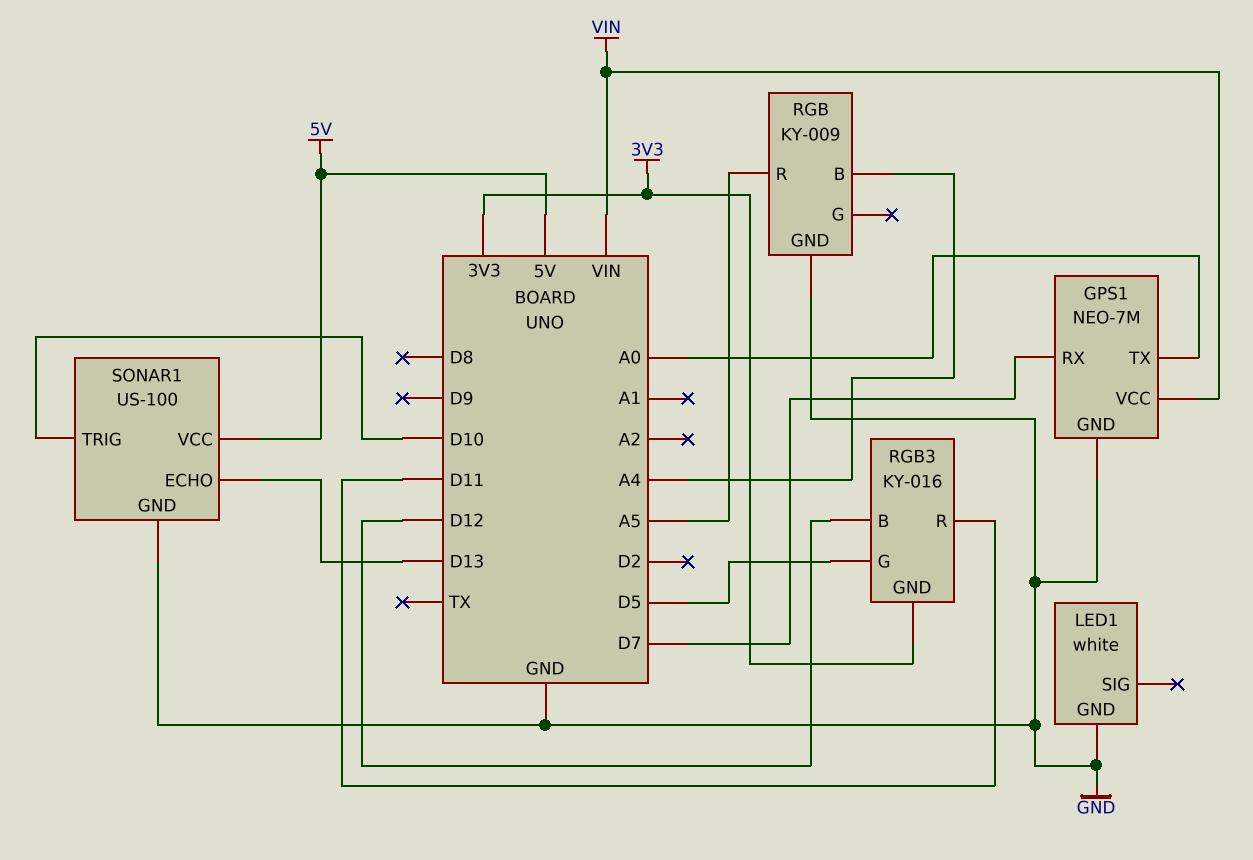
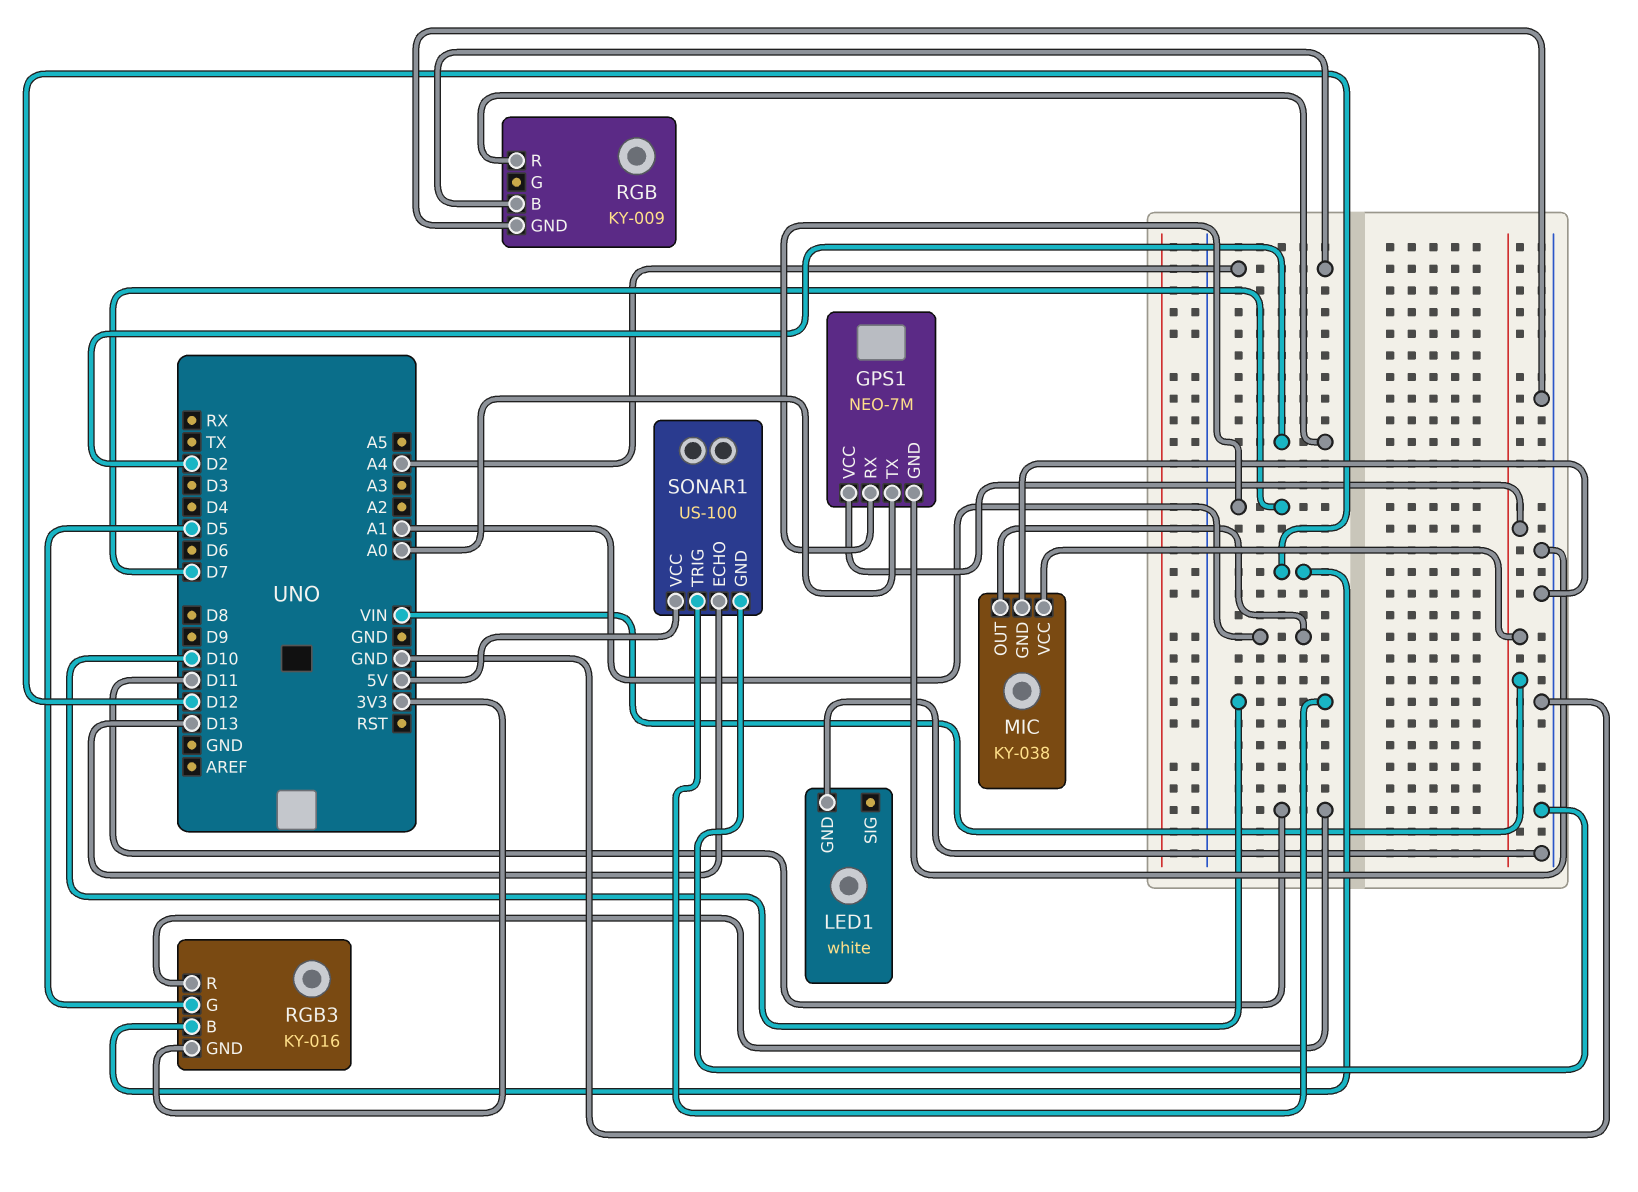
MIC: none -> KY-038
MIC pin GND: none -> GND
MIC pin OUT: none -> A1
MIC pin VCC: none -> VIN
RGB pin R: A5 -> D2

